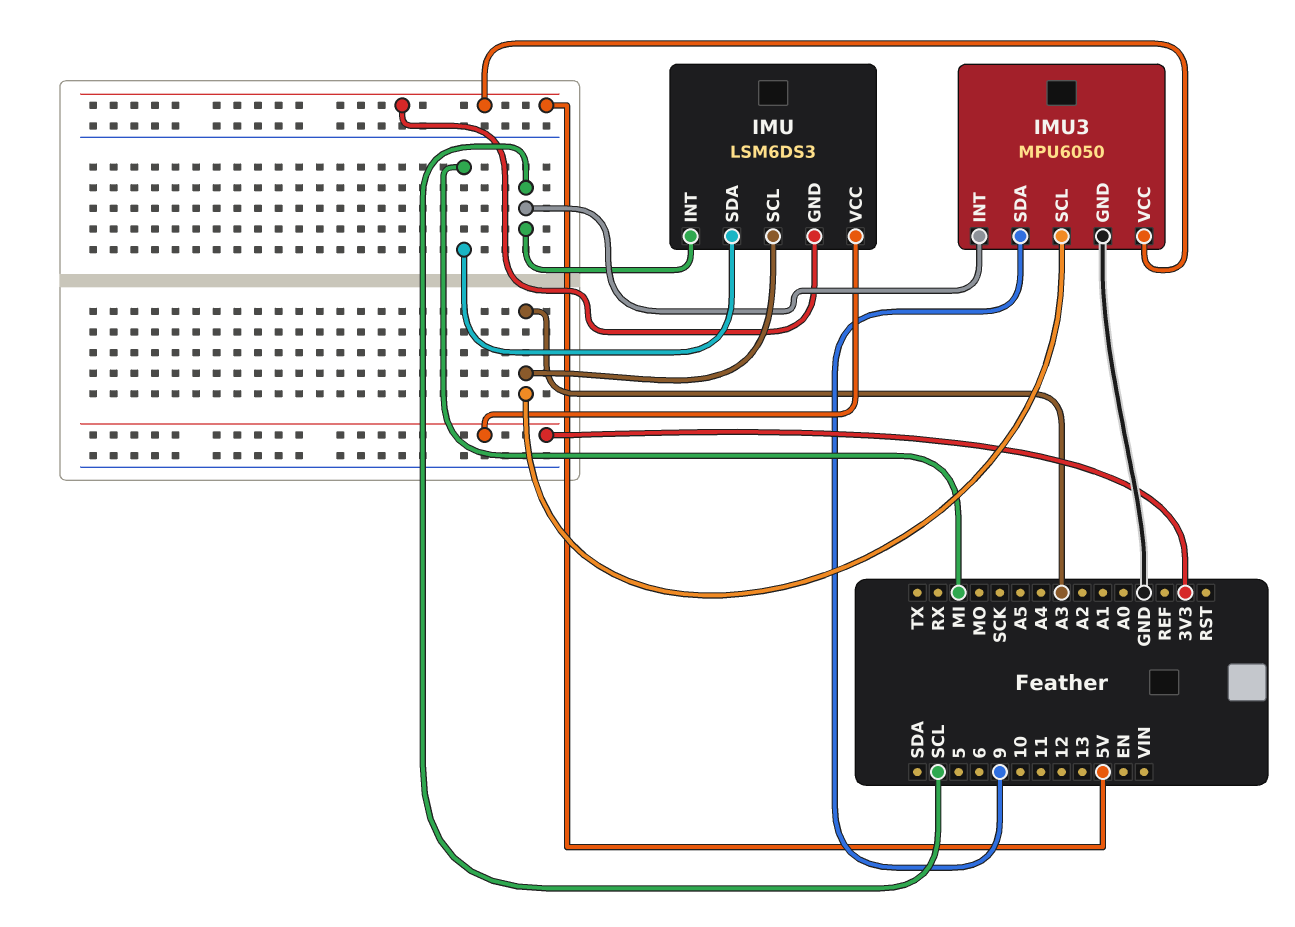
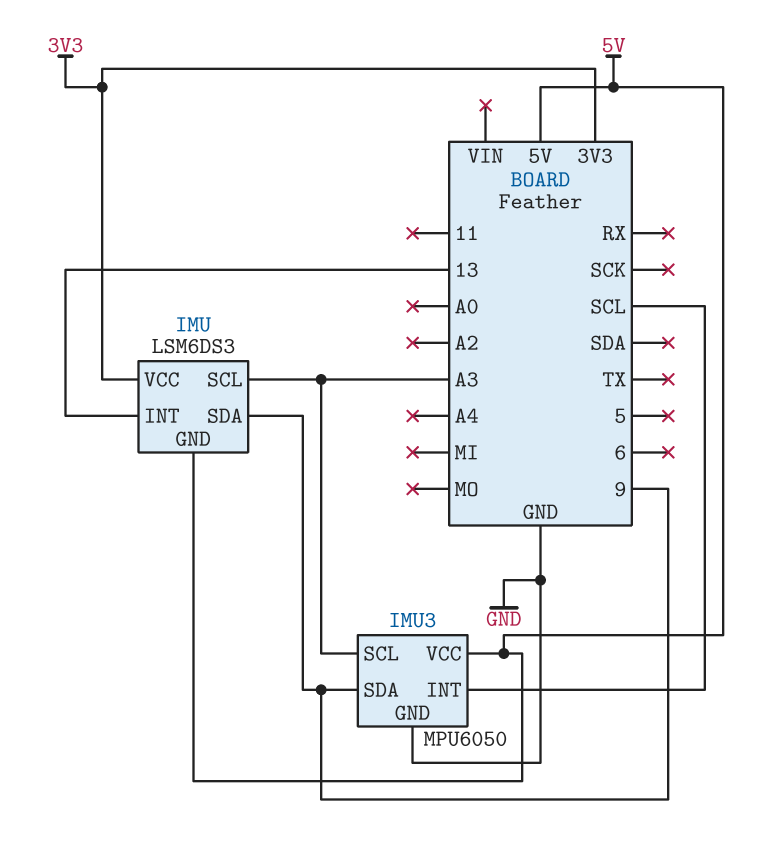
IMU pin INT: SCL -> 13
IMU pin SDA: MI -> 9

